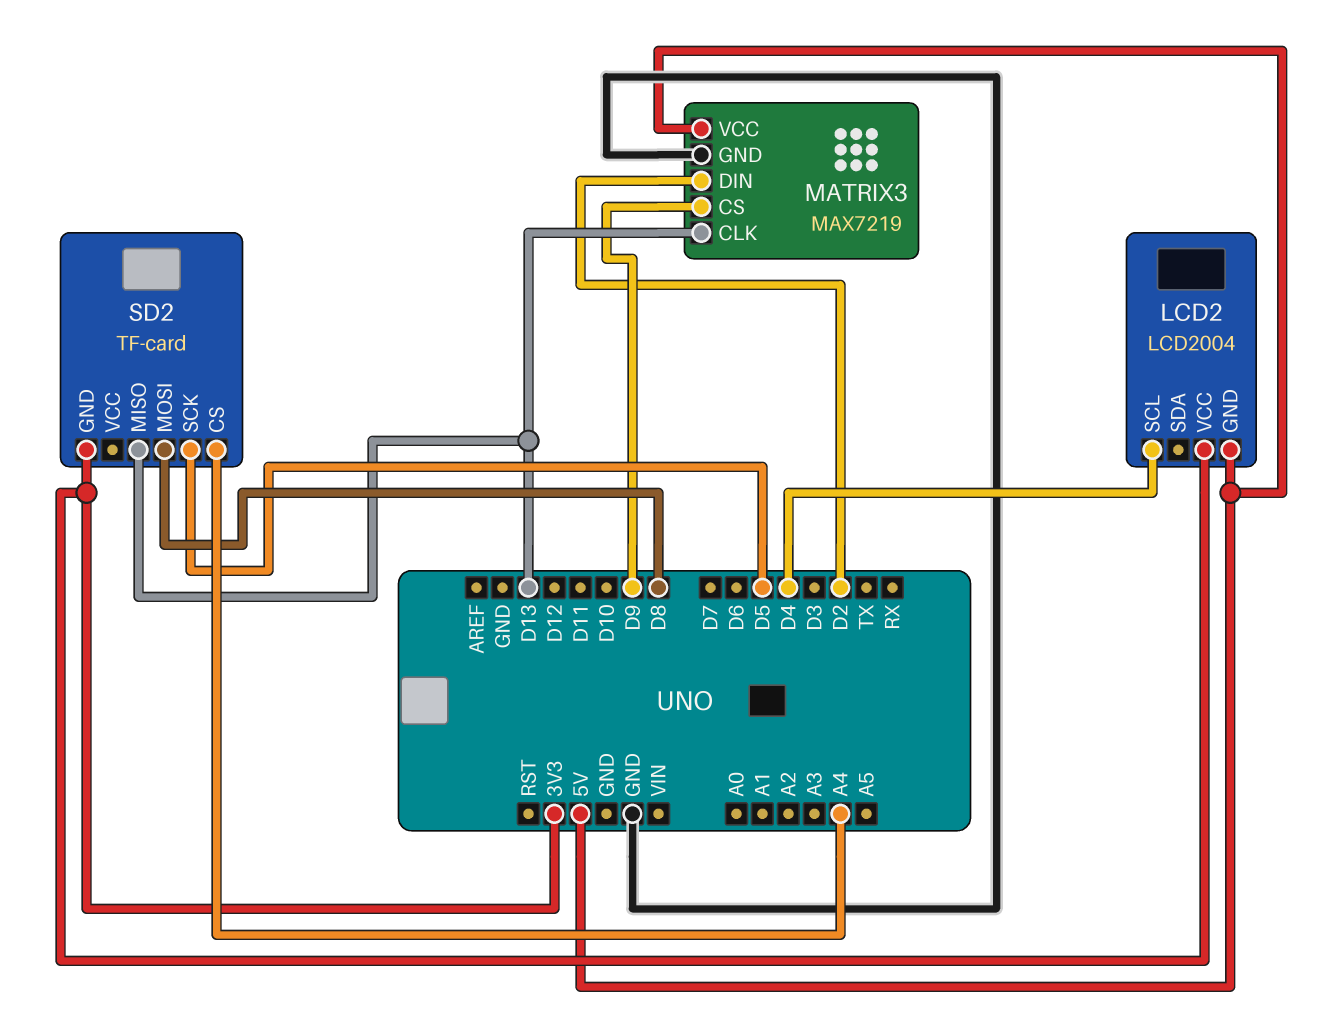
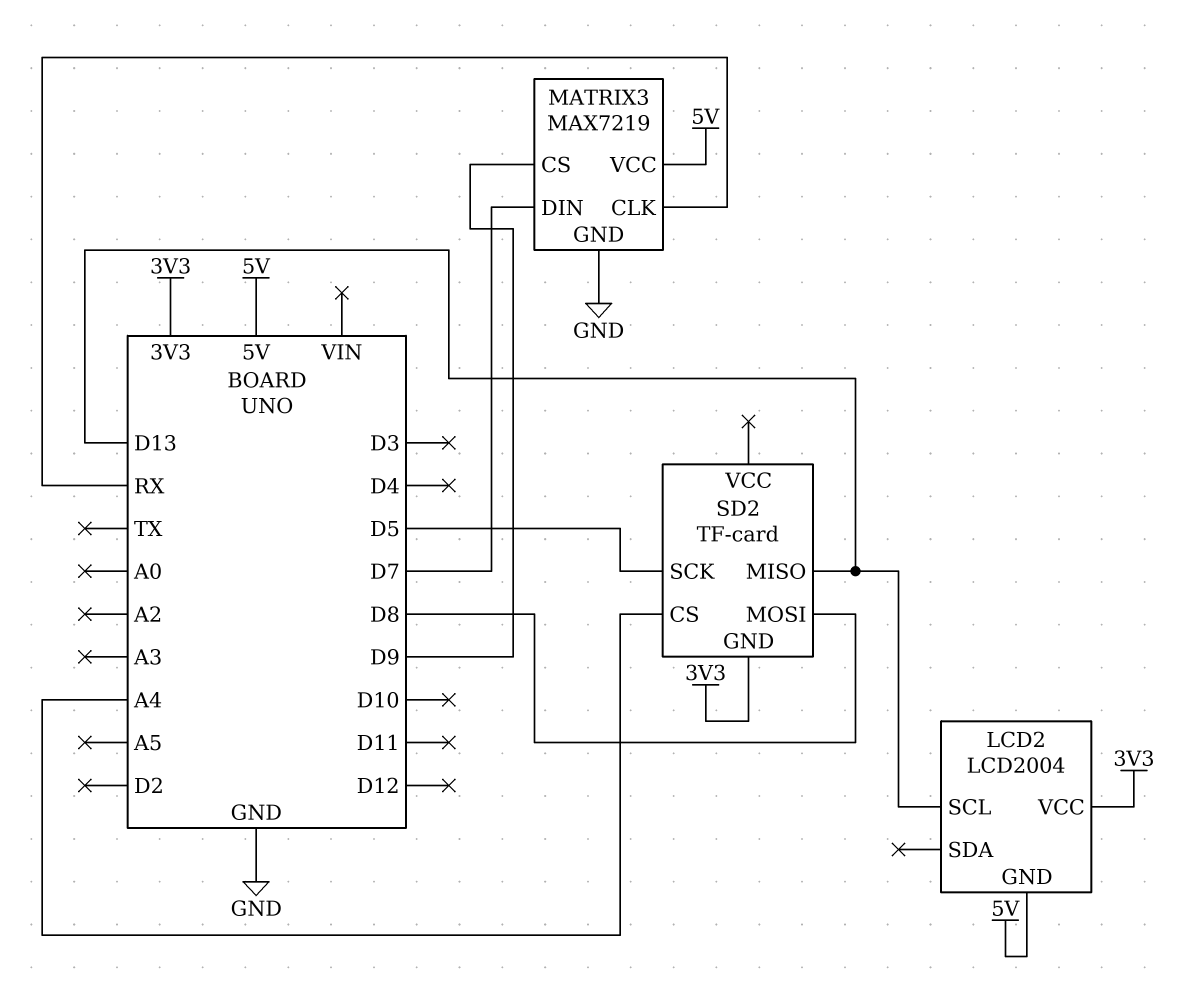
LCD2 pin SCL: D4 -> D13
MATRIX3 pin CLK: D13 -> RX
MATRIX3 pin DIN: D2 -> D7

